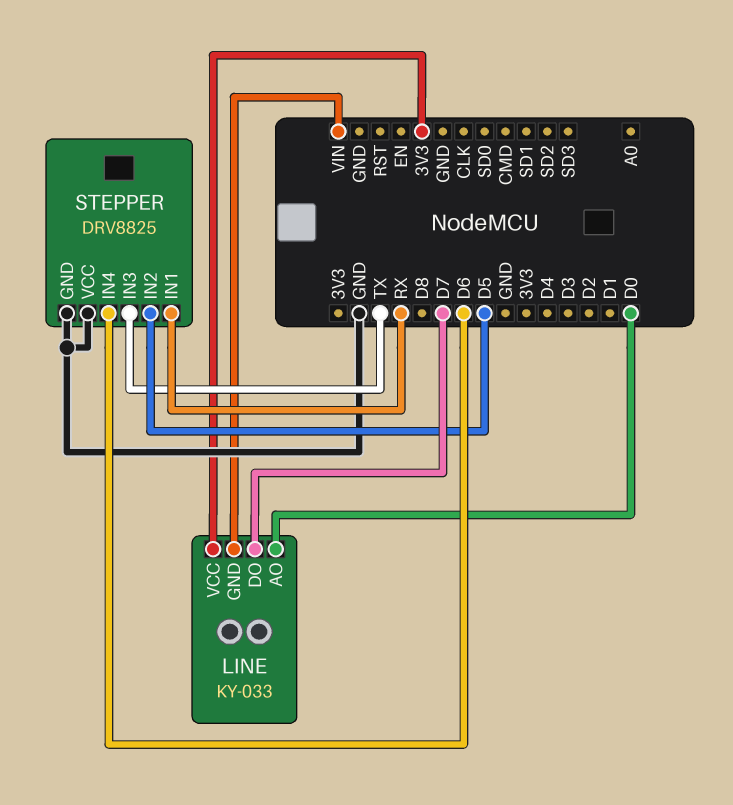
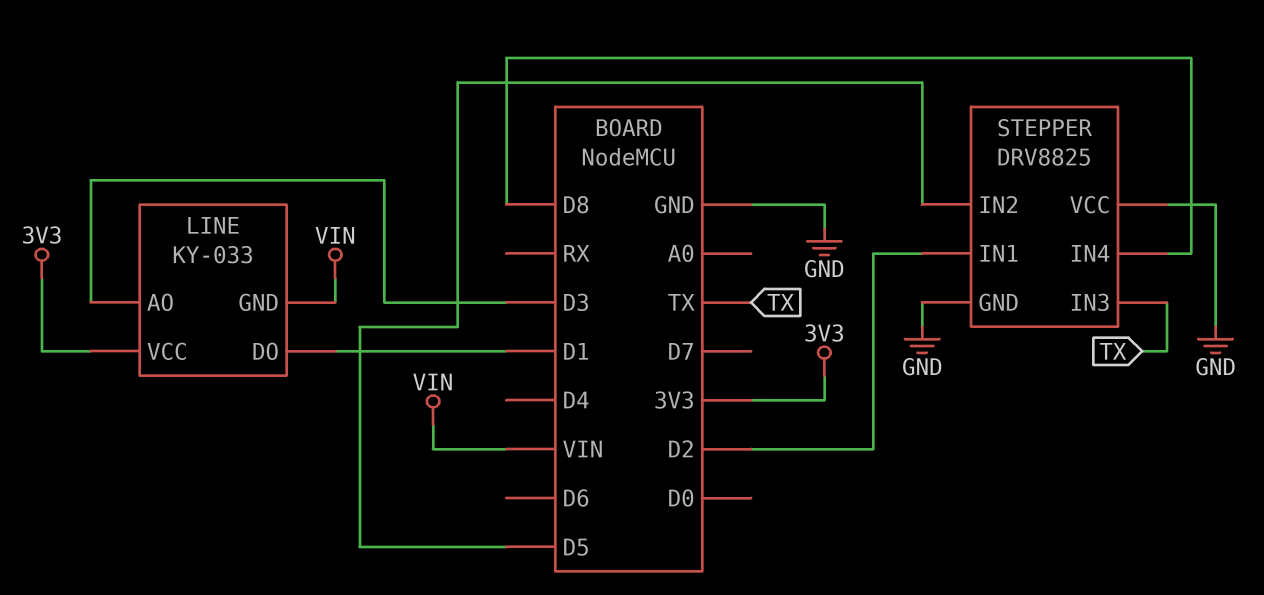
LINE pin AO: D0 -> D3
LINE pin DO: D7 -> D1
STEPPER pin IN1: RX -> D2
STEPPER pin IN4: D6 -> D8

